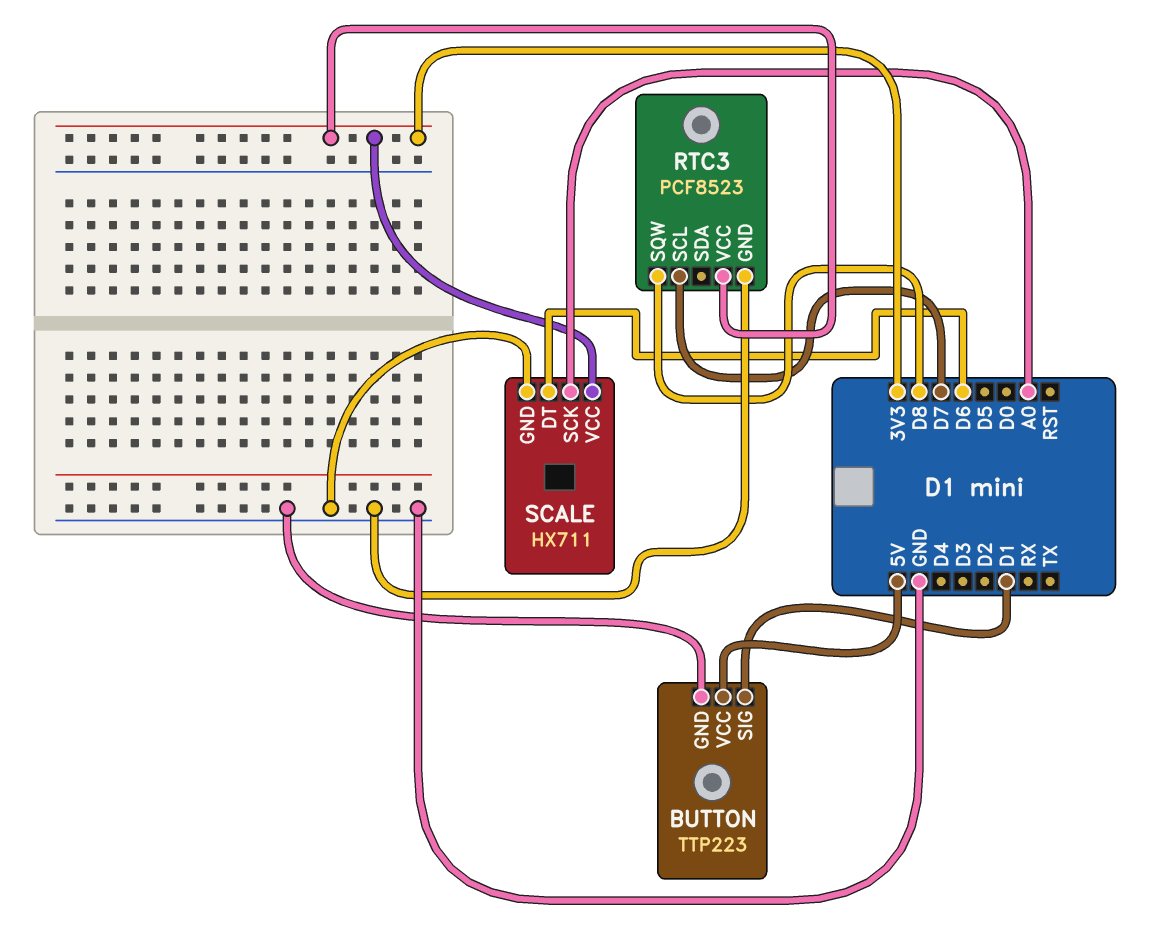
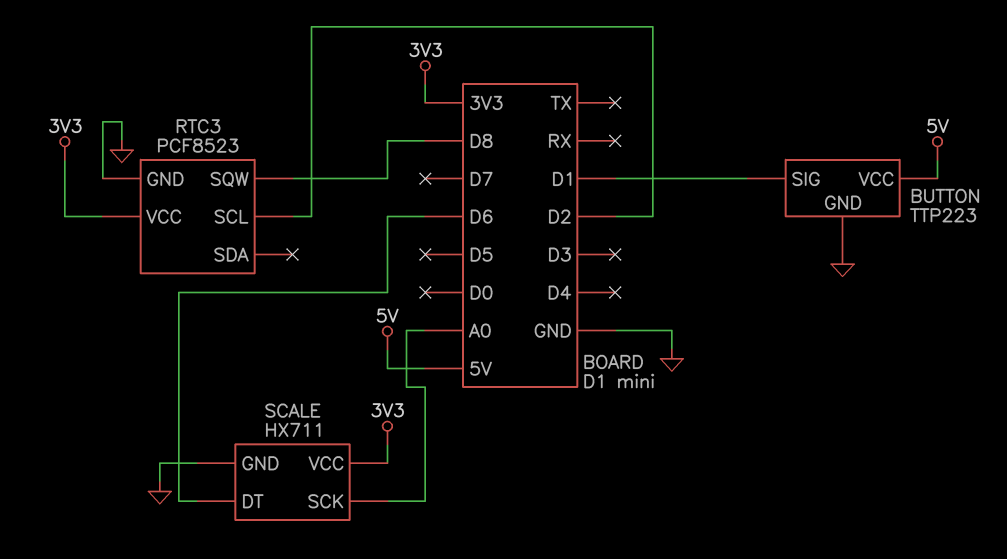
RTC3 pin SCL: D7 -> D2

